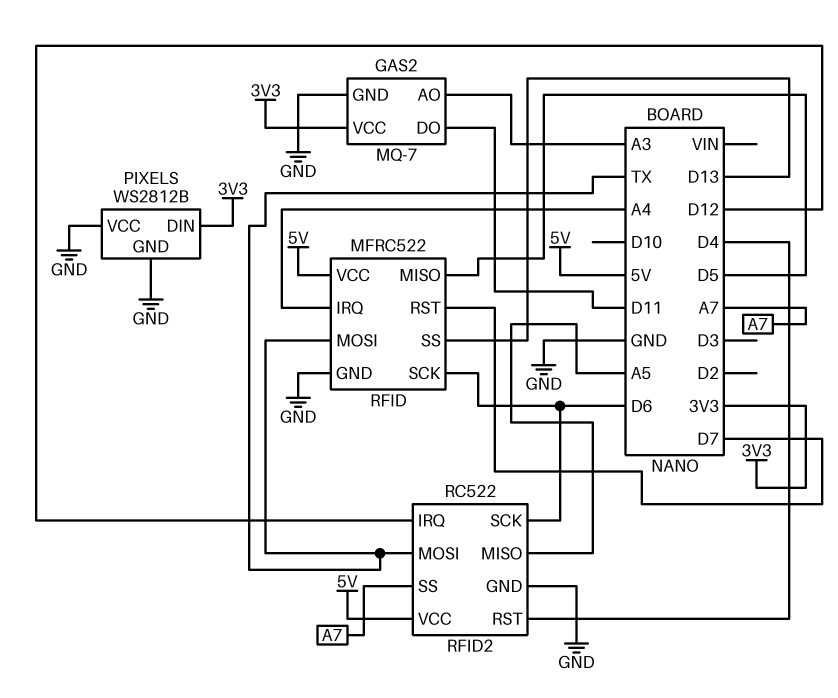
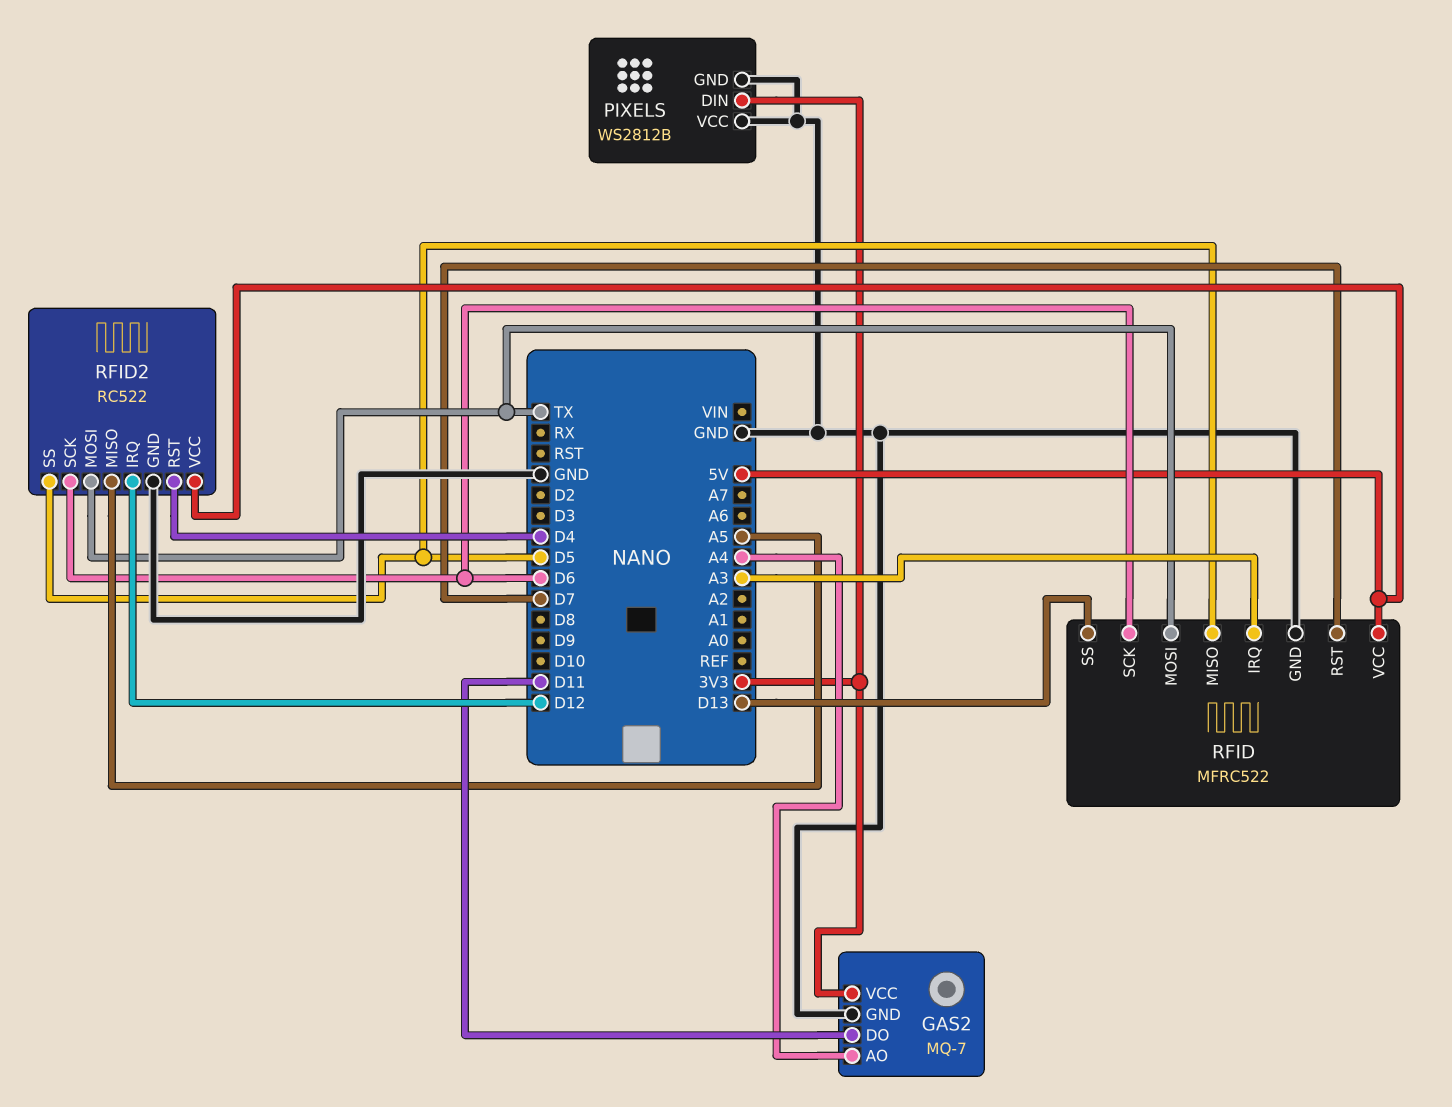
GAS2 pin AO: A3 -> A4
RFID pin IRQ: A4 -> A3
RFID2 pin SS: A7 -> D5

